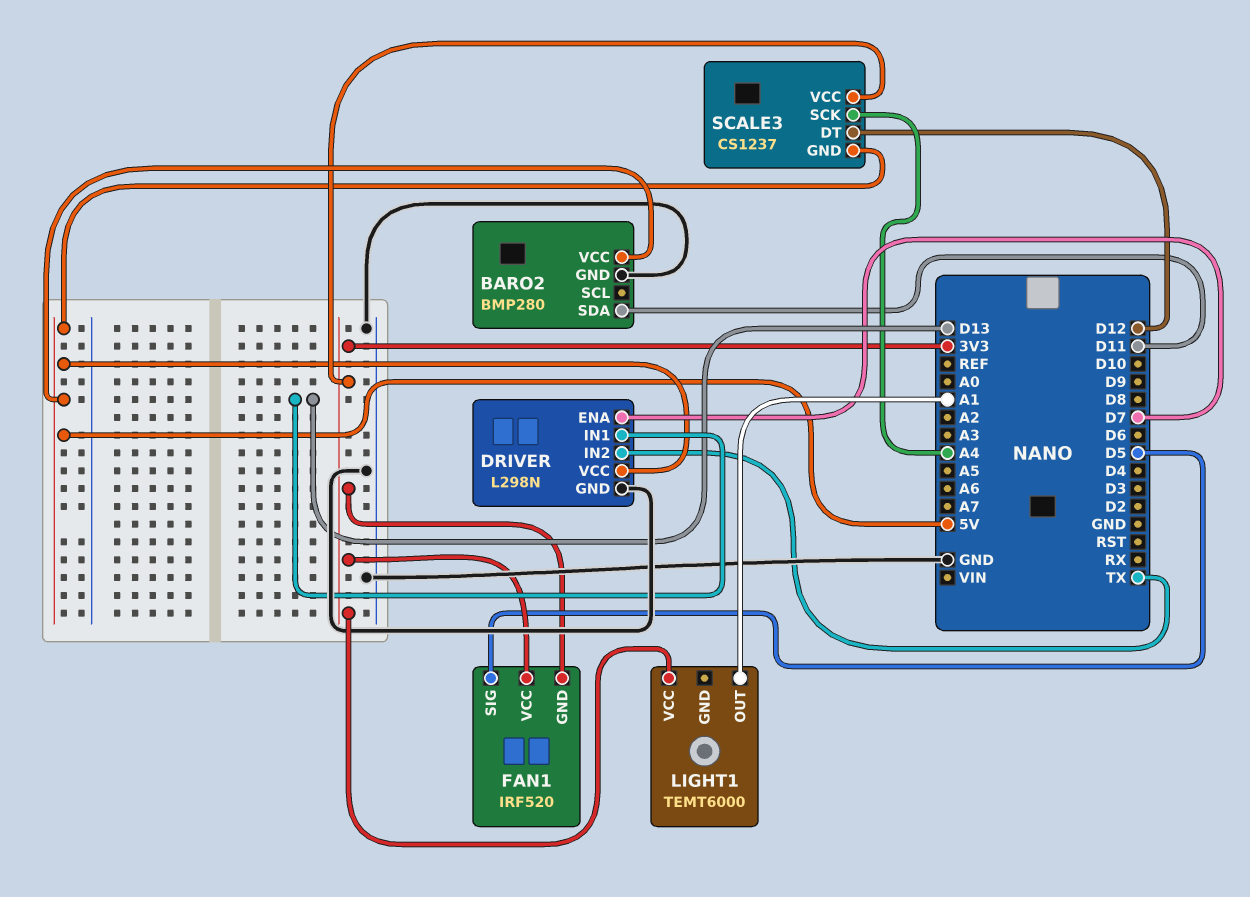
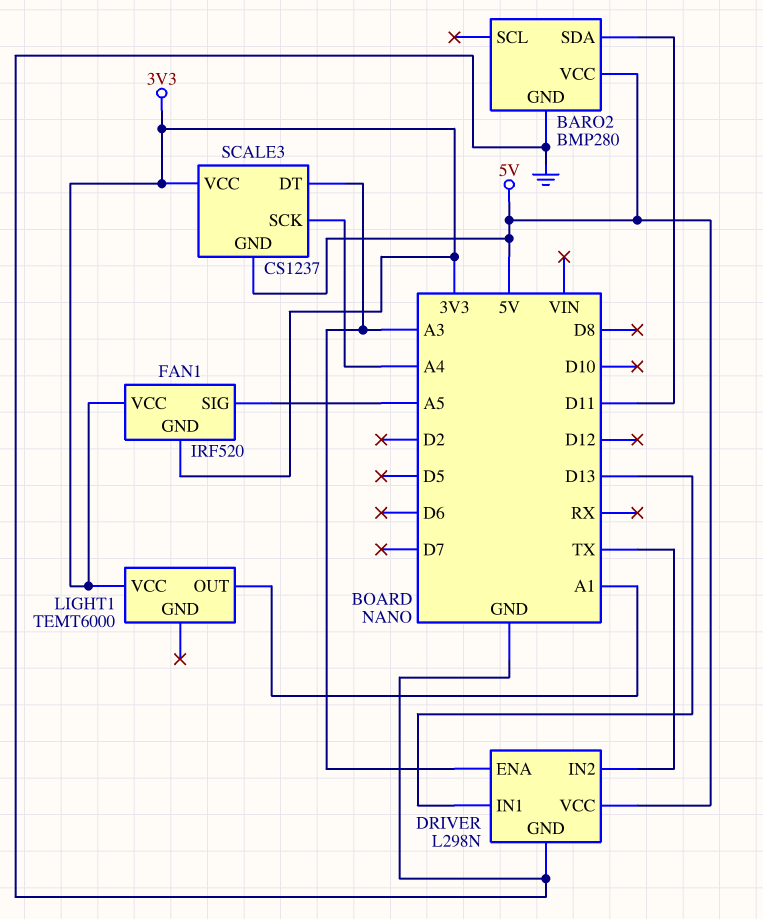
DRIVER pin ENA: D7 -> A3
FAN1 pin SIG: D5 -> A5
SCALE3 pin DT: D12 -> A3

